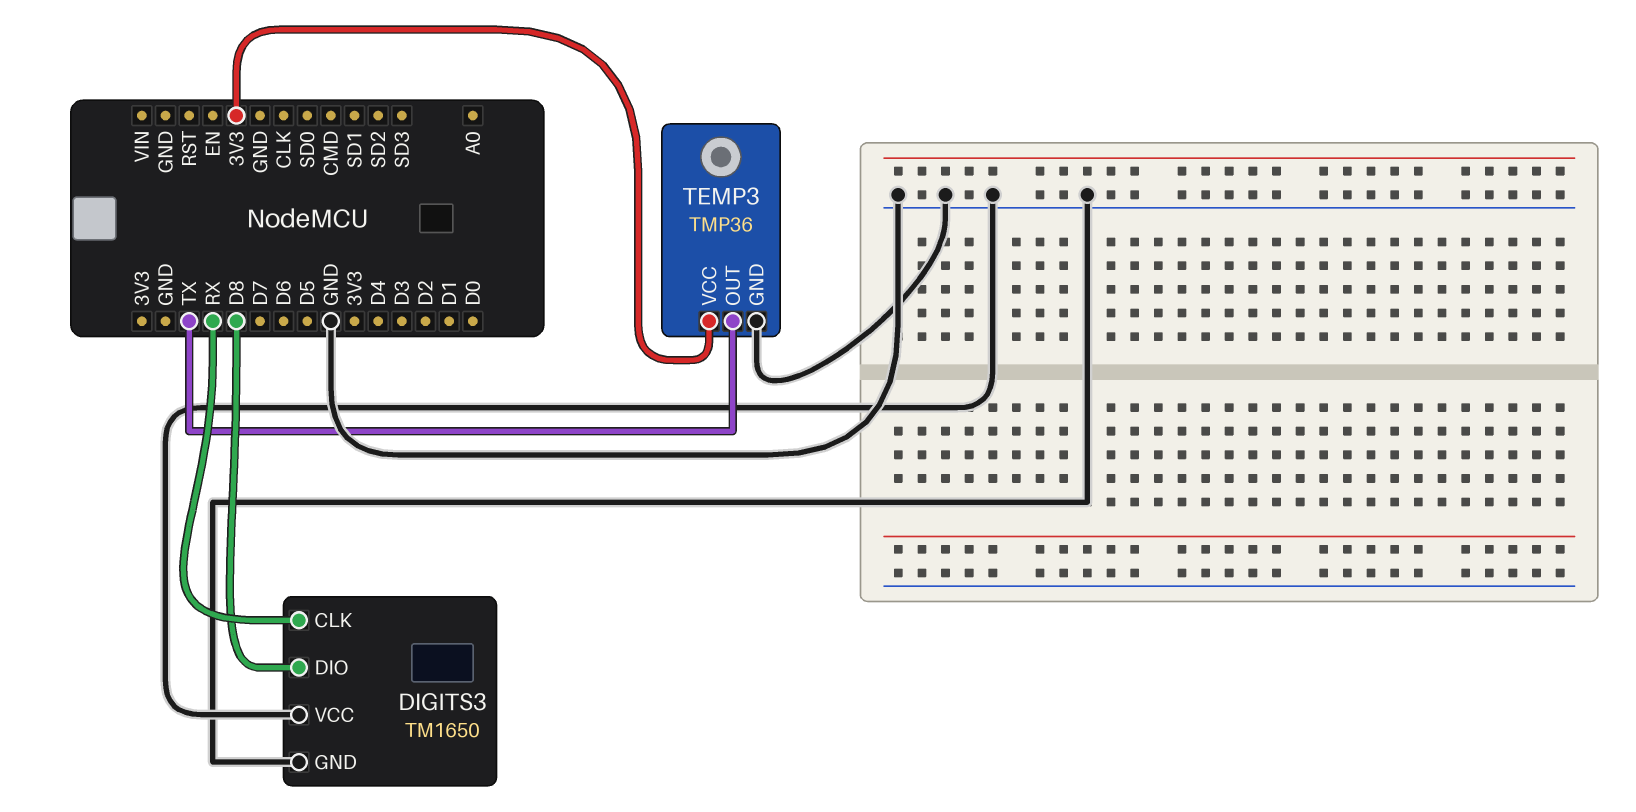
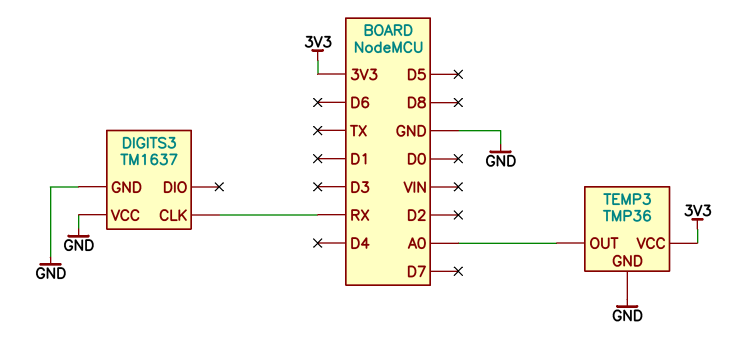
DIGITS3: TM1650 -> TM1637
DIGITS3 pin DIO: D8 -> none
TEMP3 pin OUT: TX -> A0

